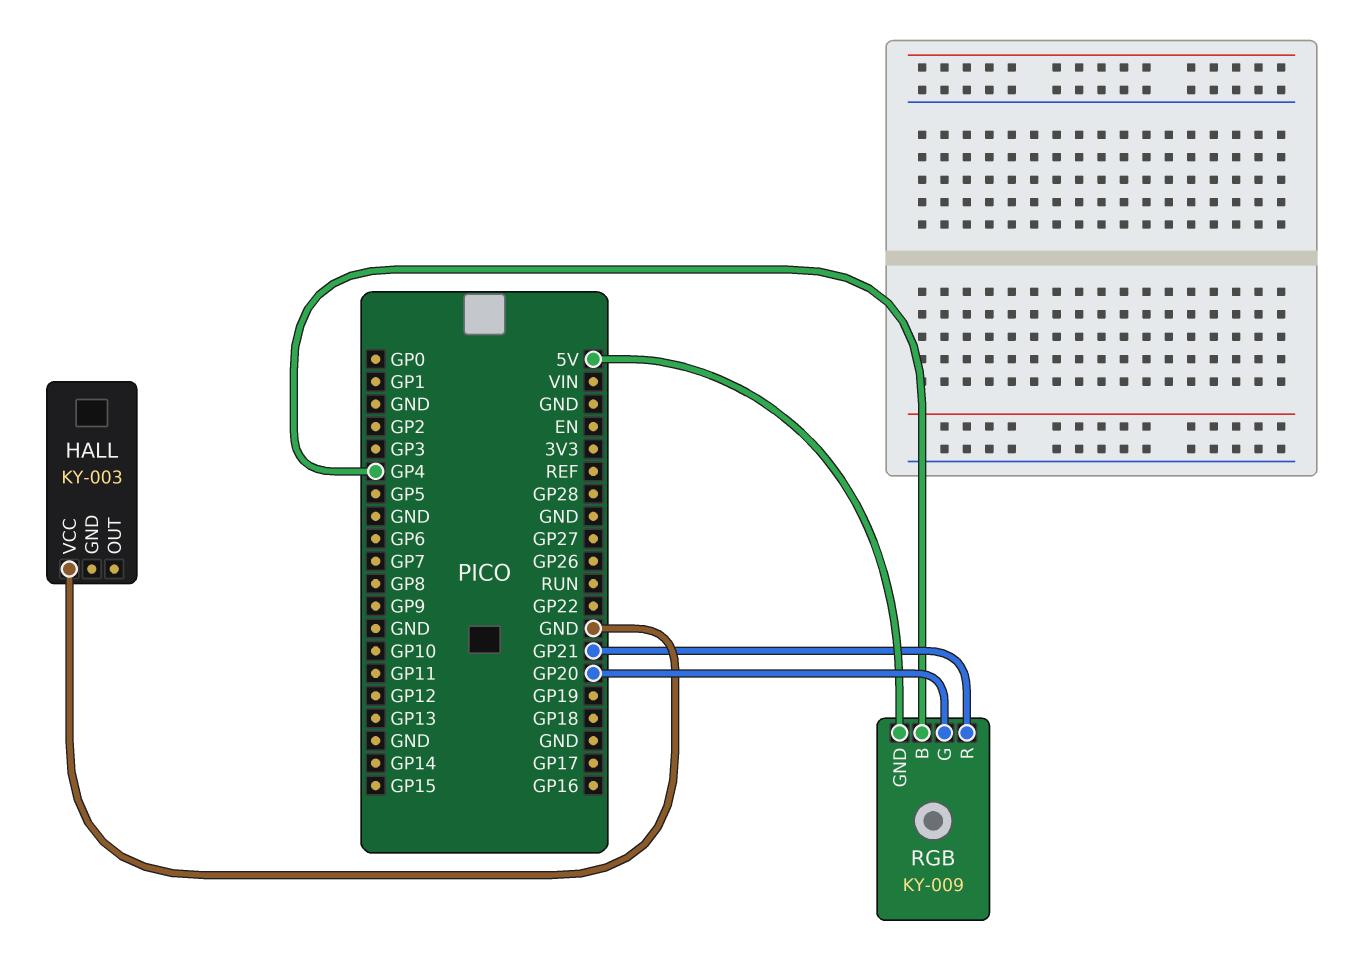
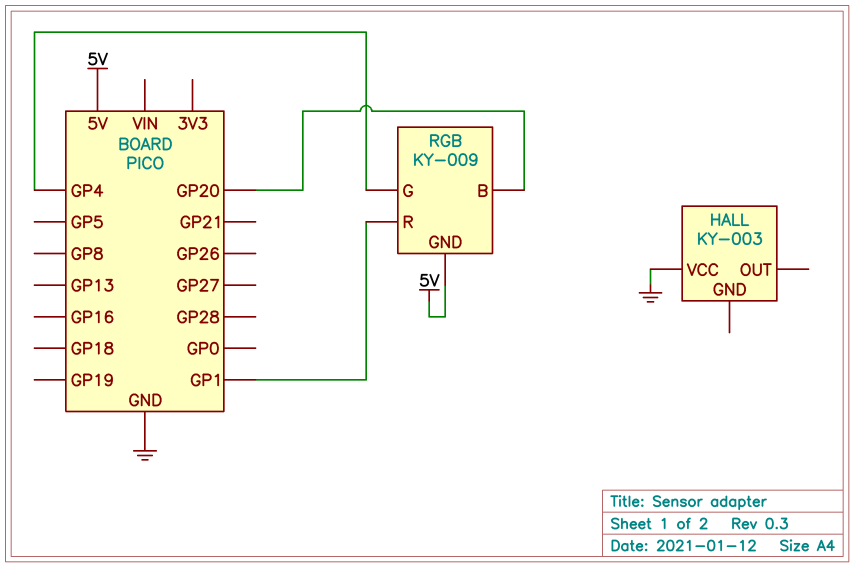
RGB pin B: GP4 -> GP20
RGB pin G: GP20 -> GP4
RGB pin R: GP21 -> GP1

